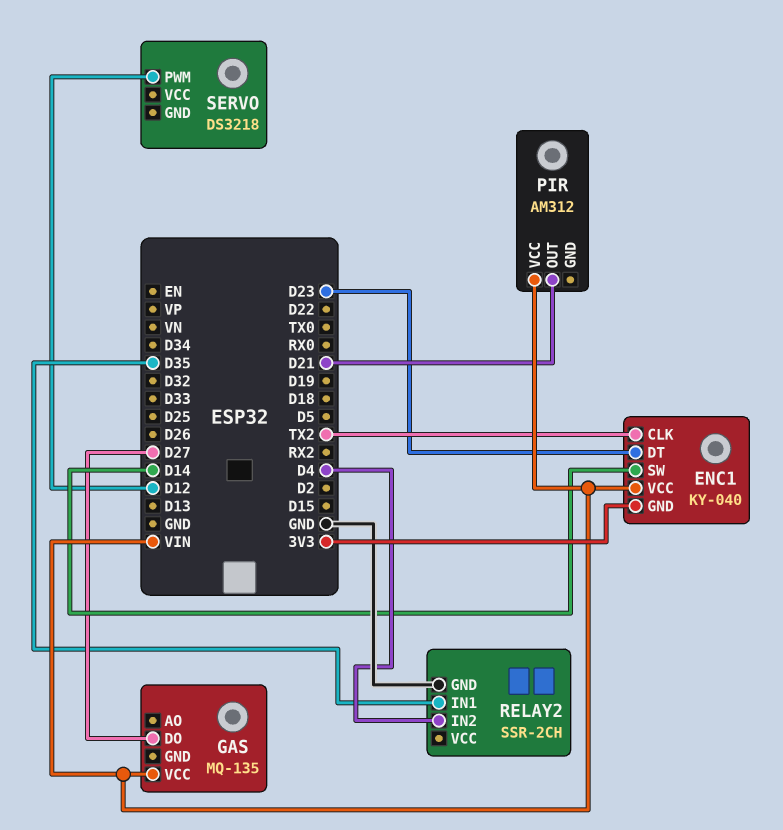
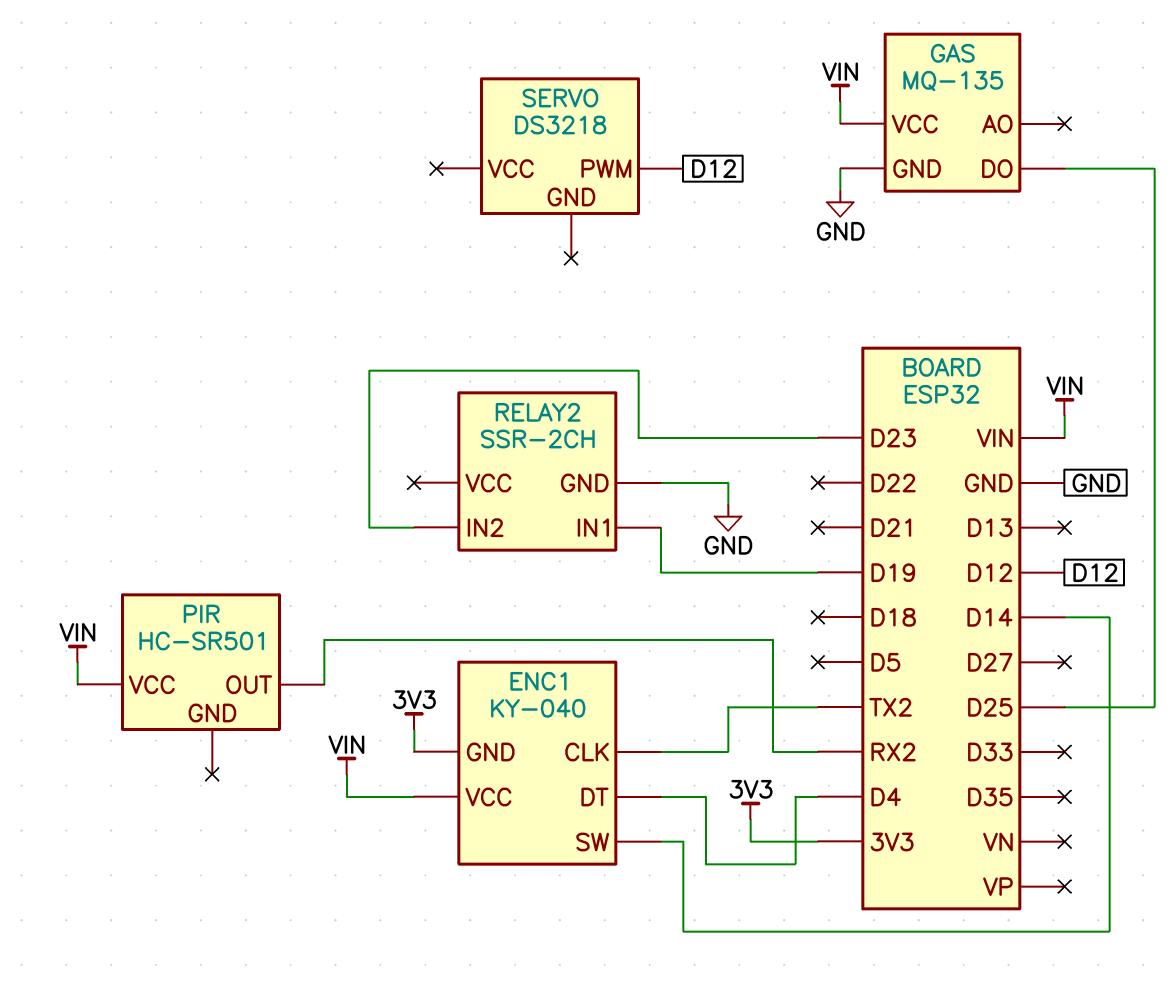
ENC1 pin DT: D23 -> D4
GAS pin DO: D27 -> D25
GAS pin GND: none -> GND
PIR: AM312 -> HC-SR501
PIR pin OUT: D21 -> RX2
RELAY2 pin IN1: D35 -> D19
RELAY2 pin IN2: D4 -> D23

